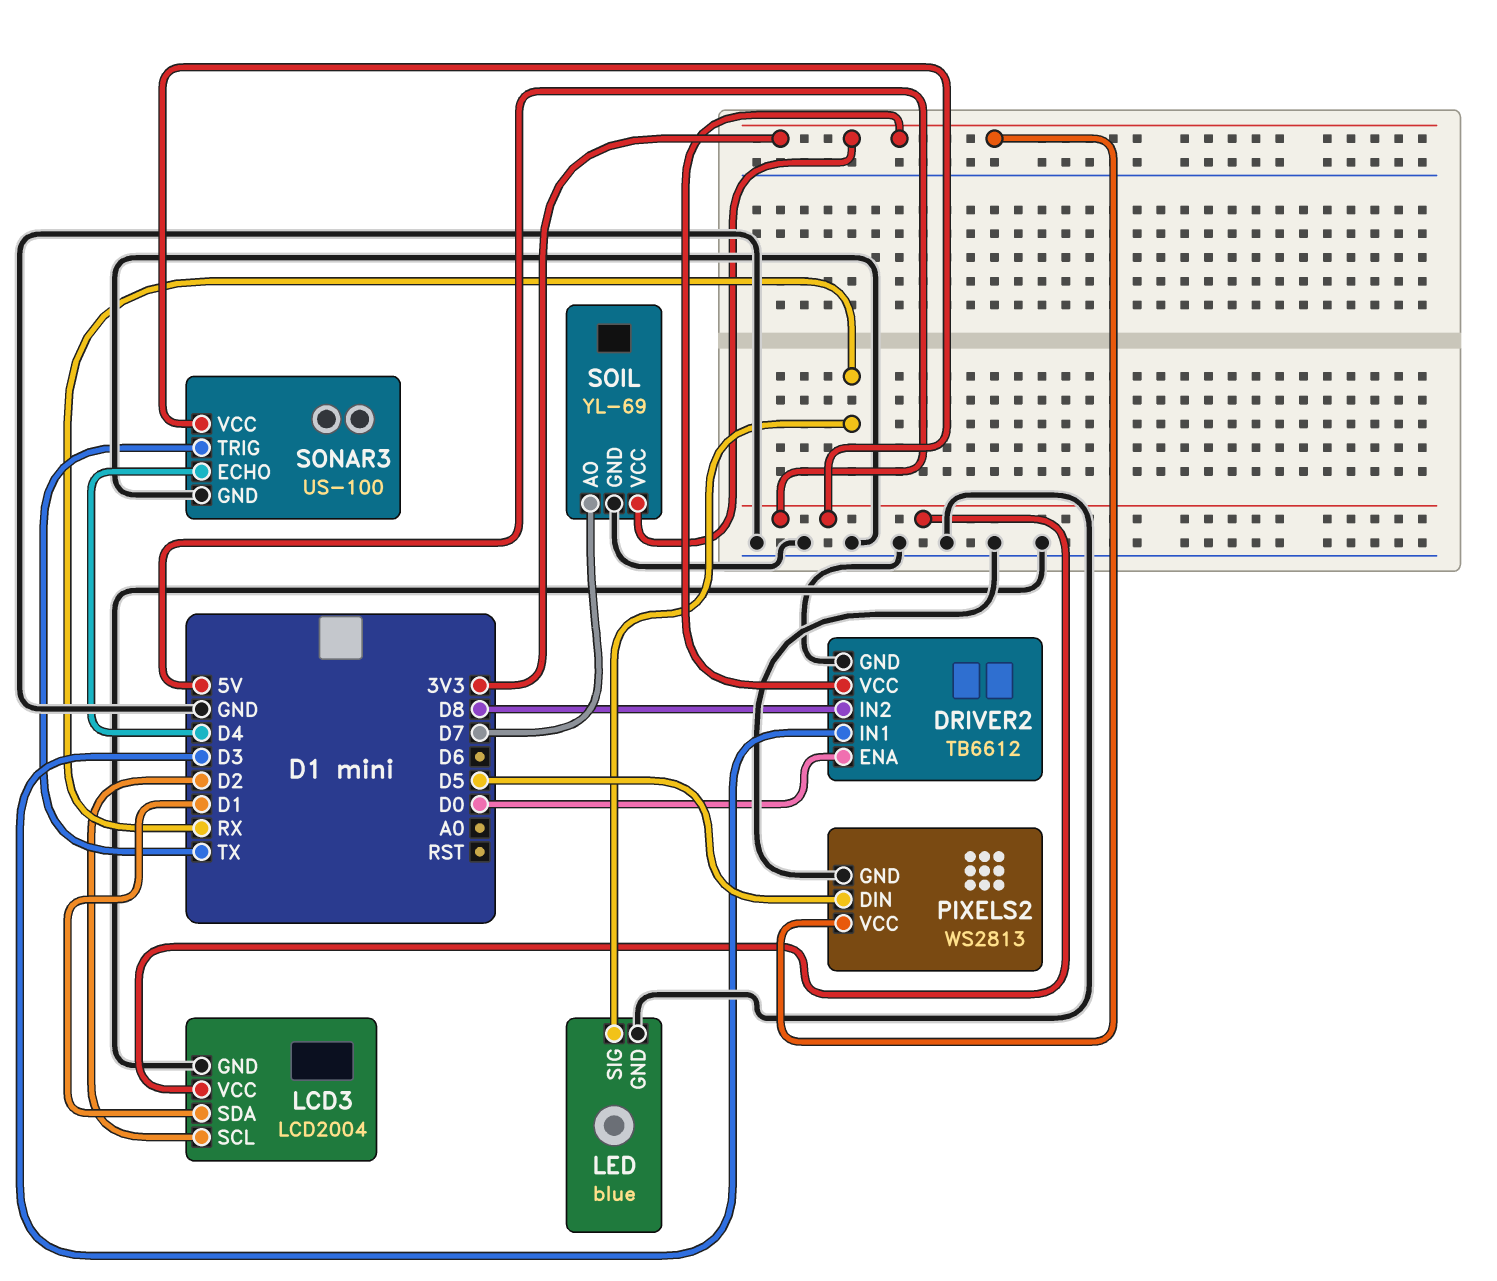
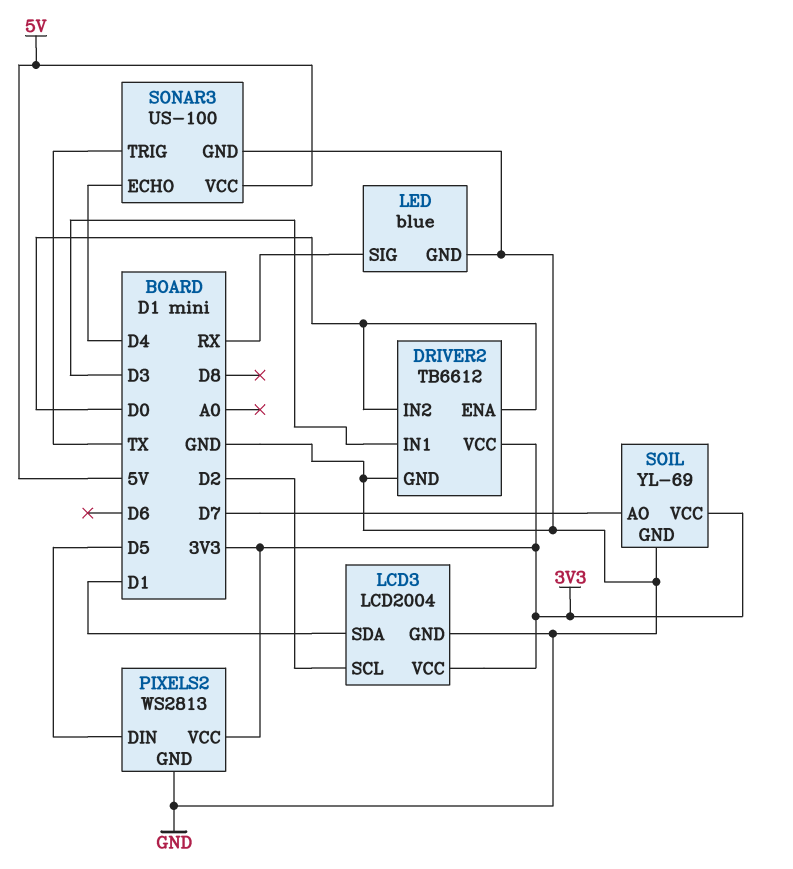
DRIVER2 pin IN2: D8 -> D0
LCD3 pin VCC: 5V -> 3V3

